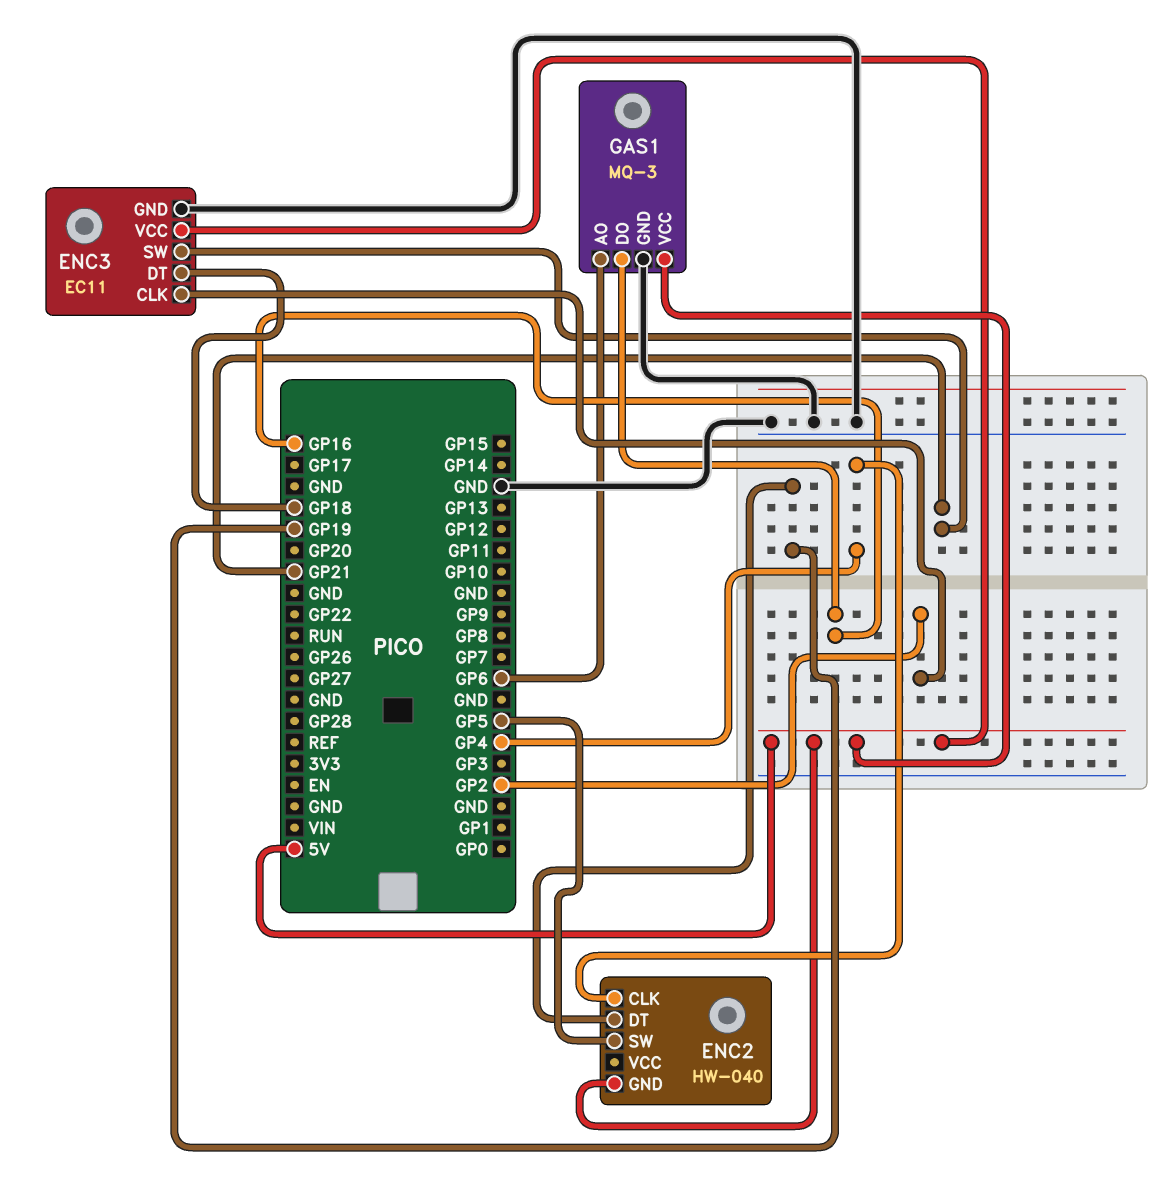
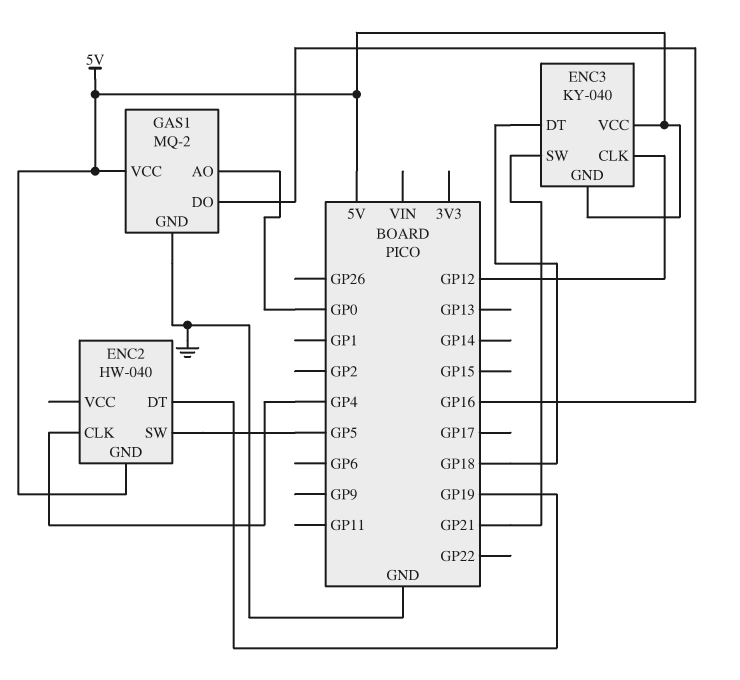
ENC3: EC11 -> KY-040
ENC3 pin CLK: GP2 -> GP12
ENC3 pin GND: GND -> 5V
GAS1: MQ-3 -> MQ-2
GAS1 pin AO: GP6 -> GP0

